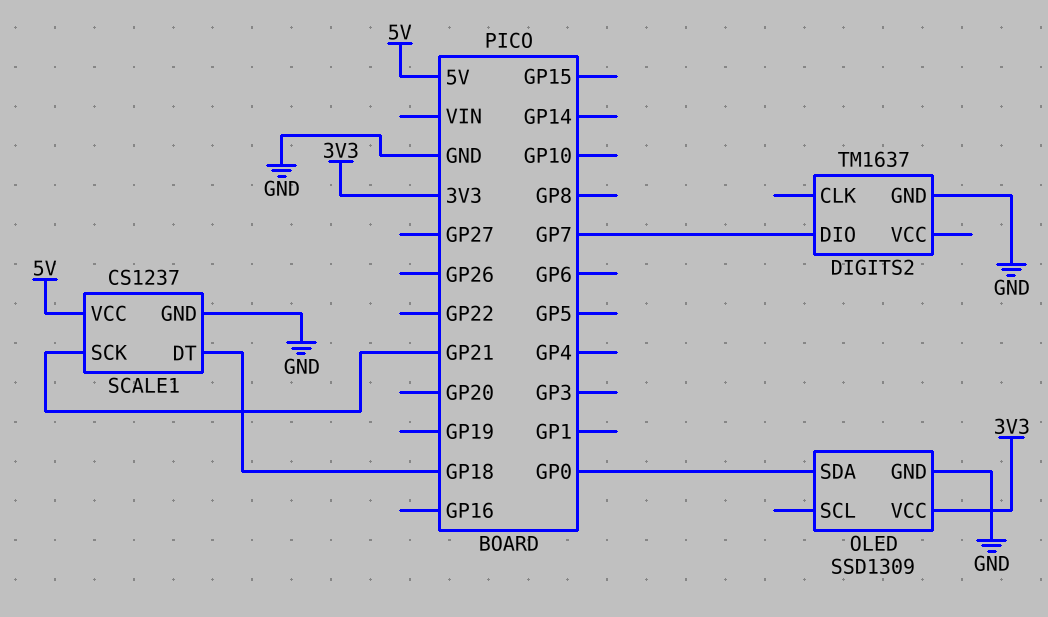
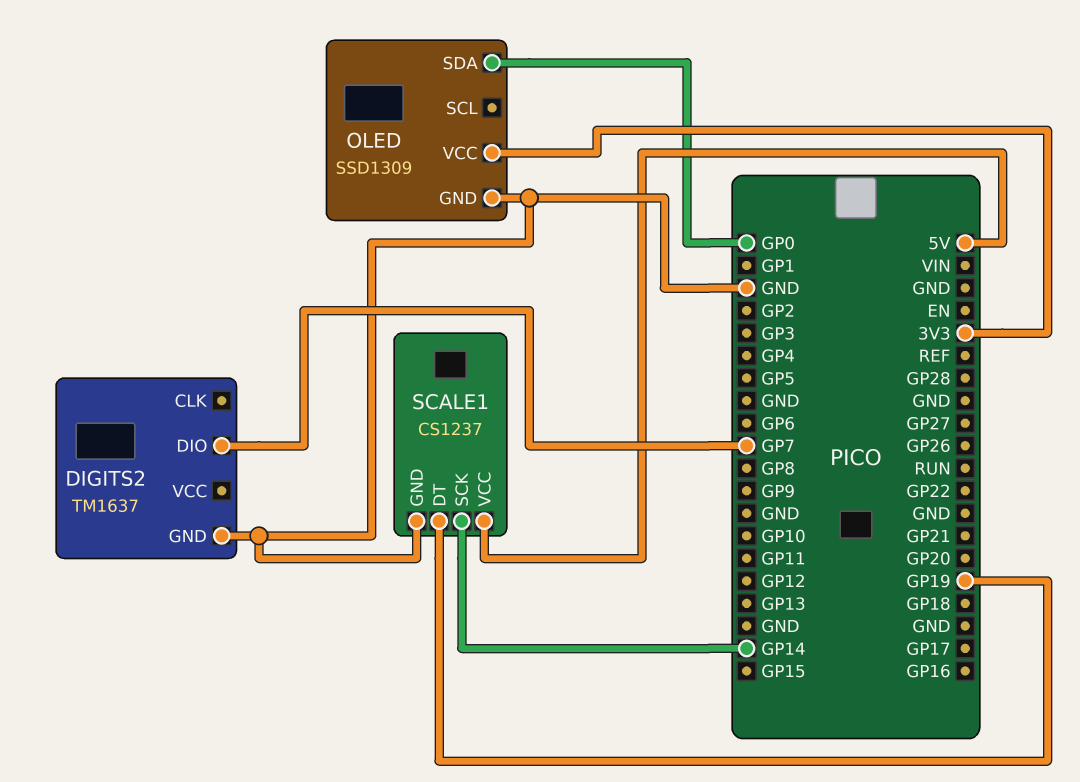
SCALE1 pin DT: GP18 -> GP19
SCALE1 pin SCK: GP21 -> GP14

